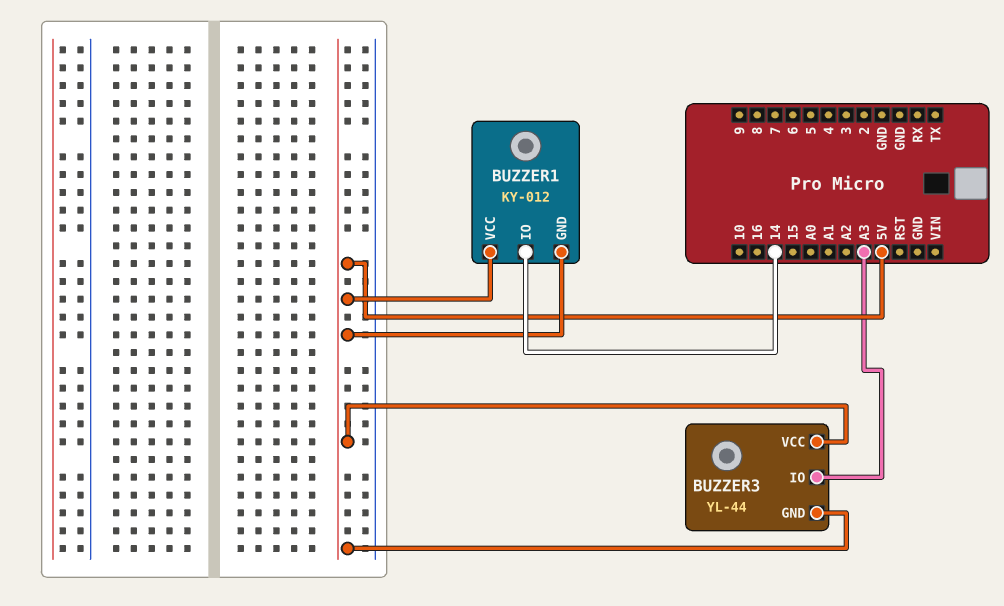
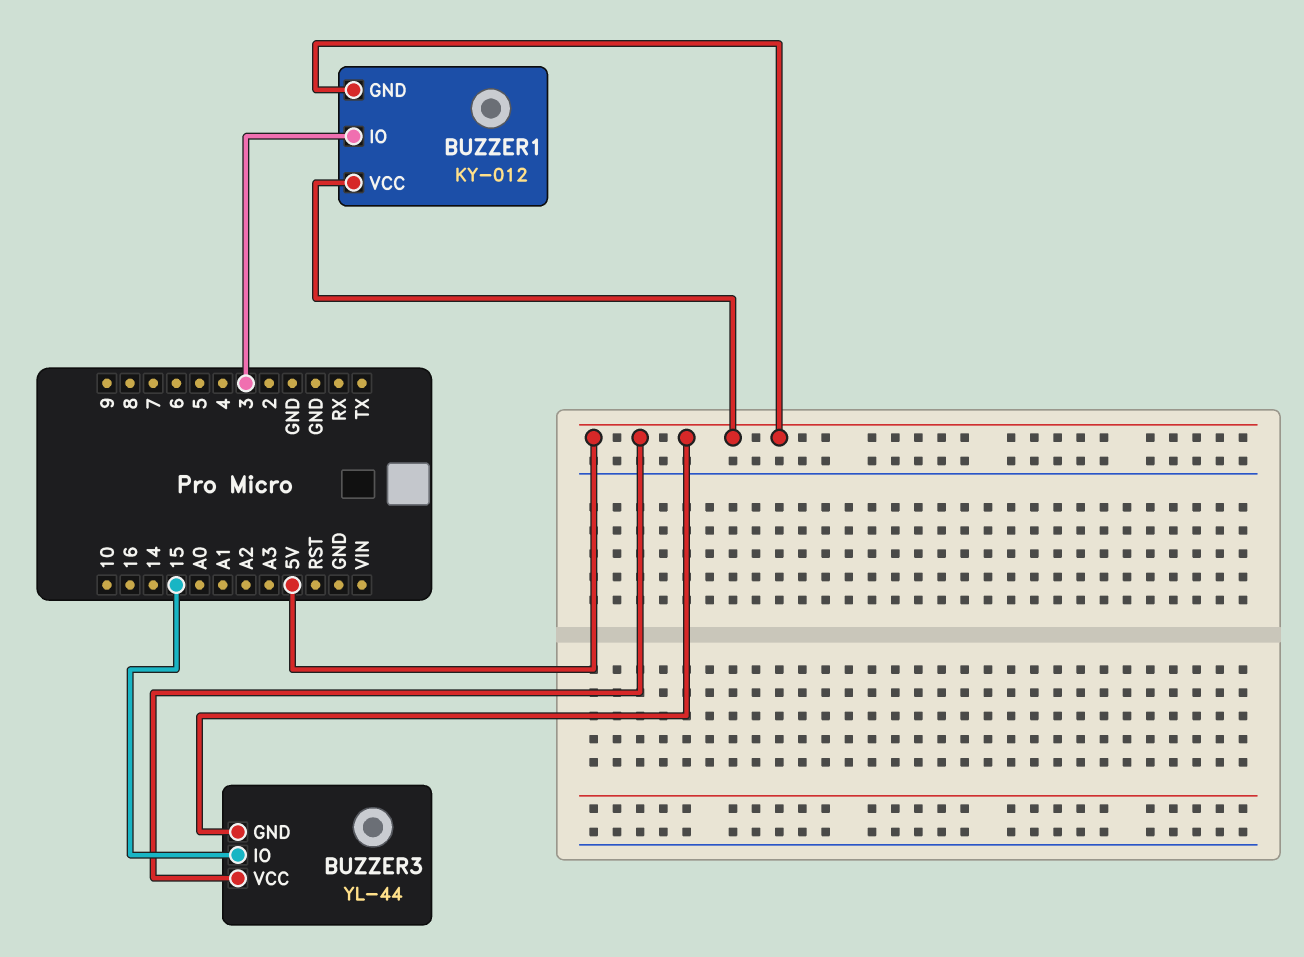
BUZZER1 pin IO: 14 -> 3
BUZZER3 pin IO: A3 -> 15

